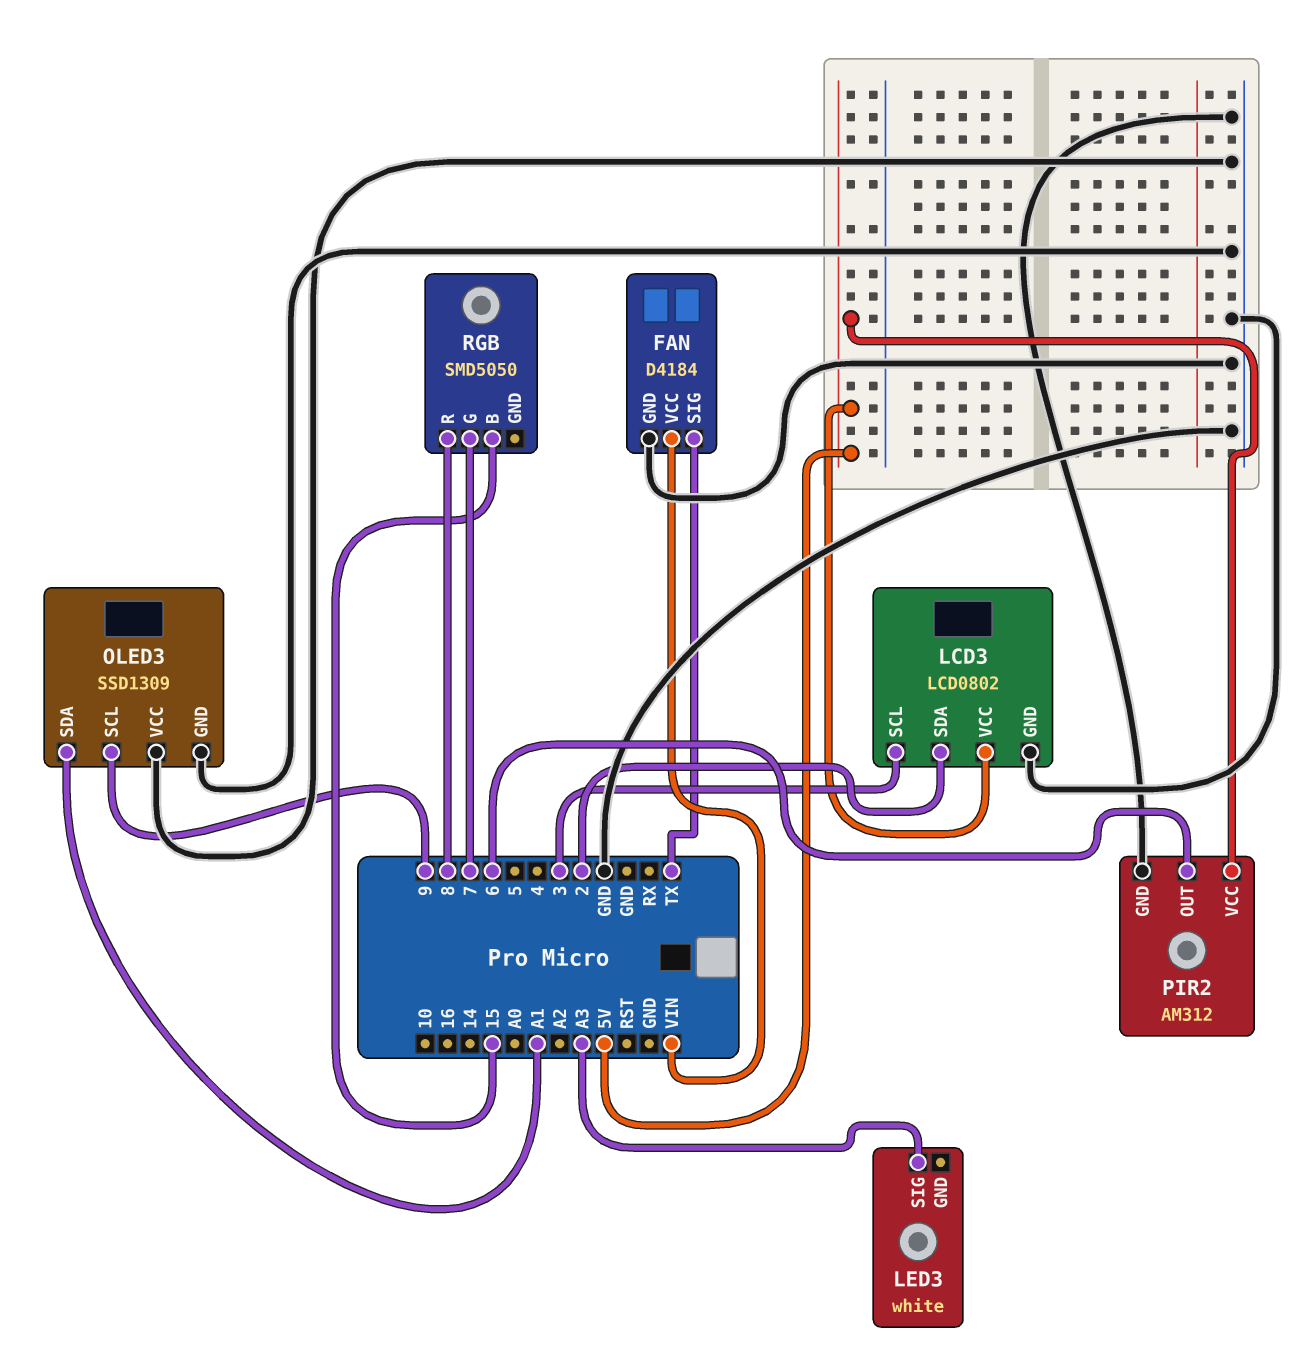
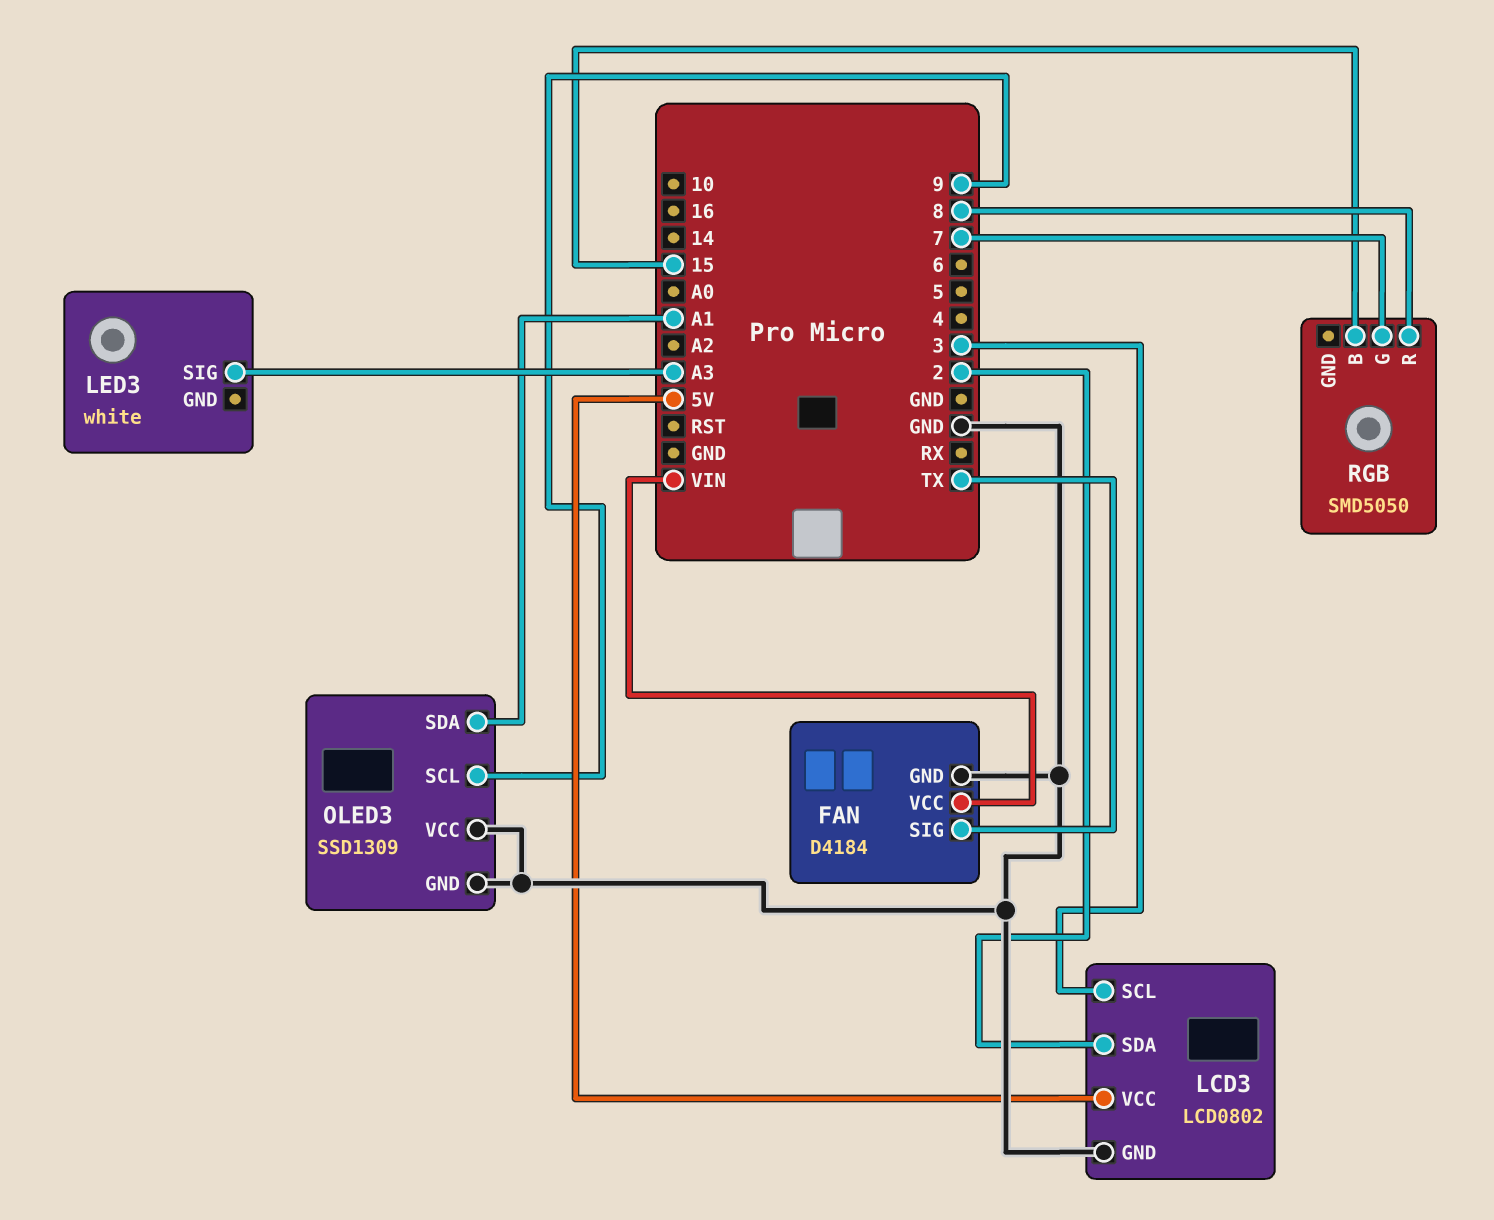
PIR2: AM312 -> none
PIR2 pin GND: GND -> none
PIR2 pin OUT: 6 -> none
PIR2 pin VCC: 5V -> none

